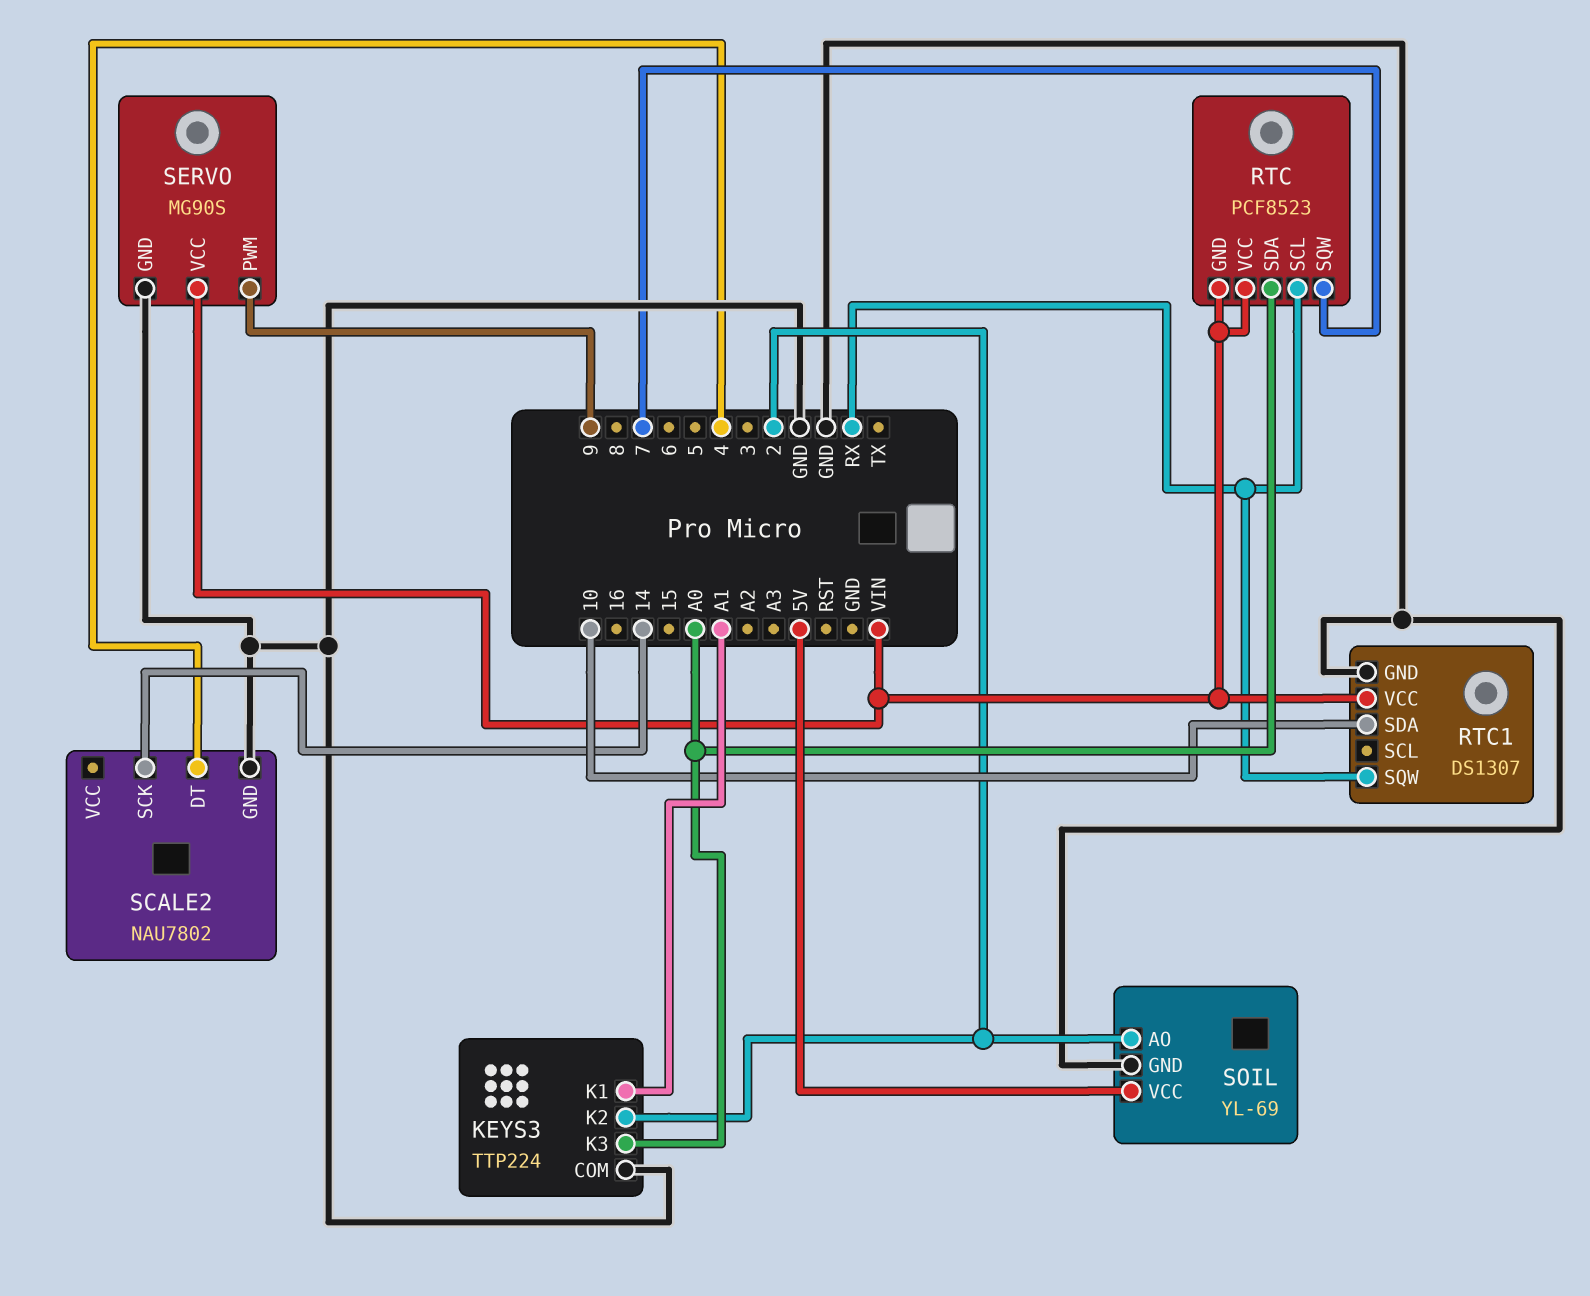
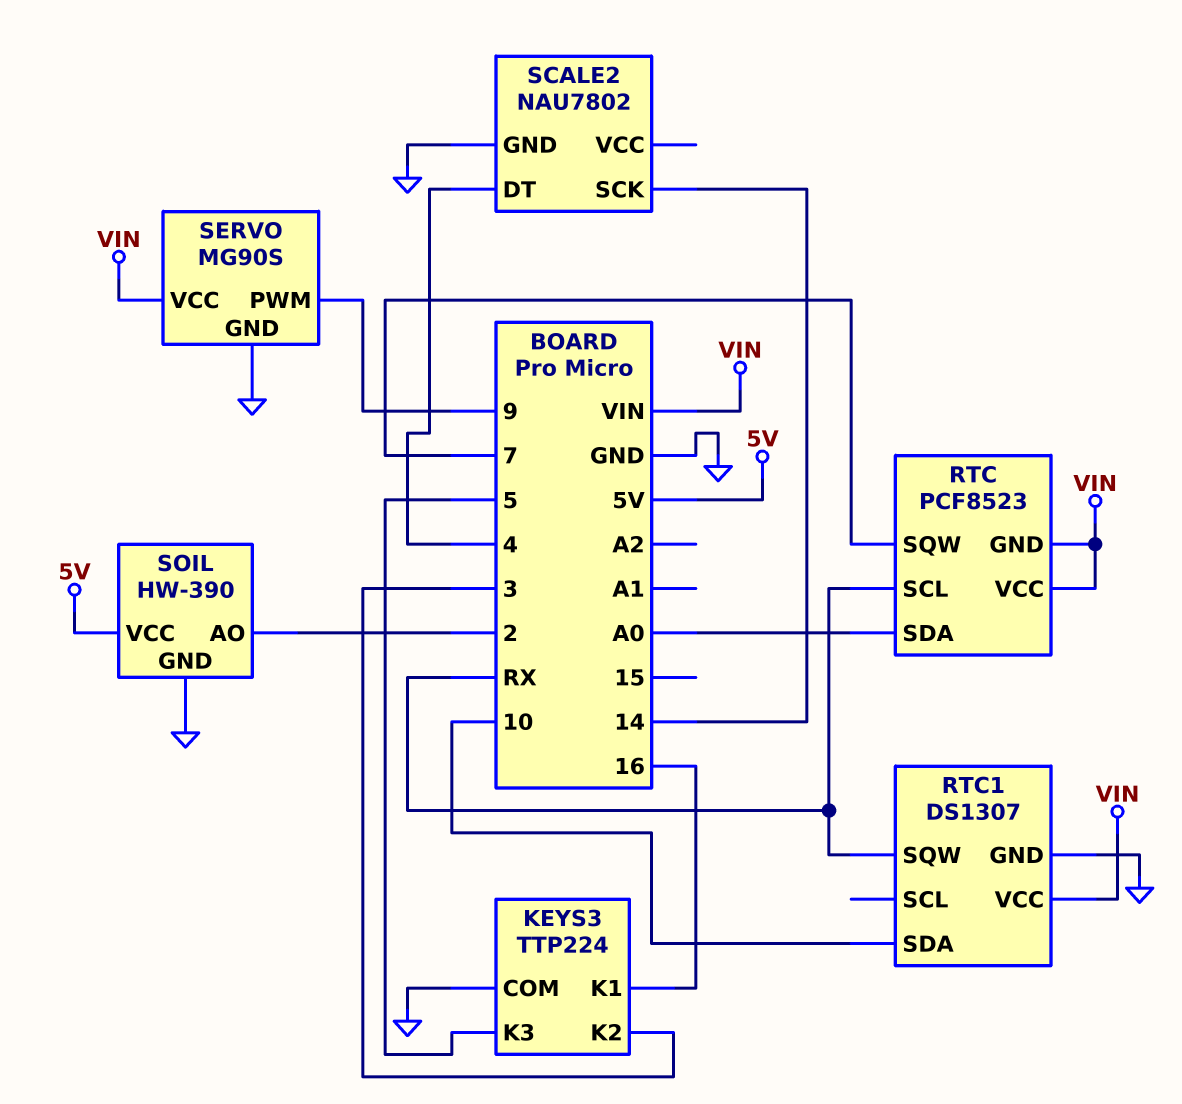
KEYS3 pin K1: A1 -> 16
KEYS3 pin K2: 2 -> 3
KEYS3 pin K3: A0 -> 5
SOIL: YL-69 -> HW-390

